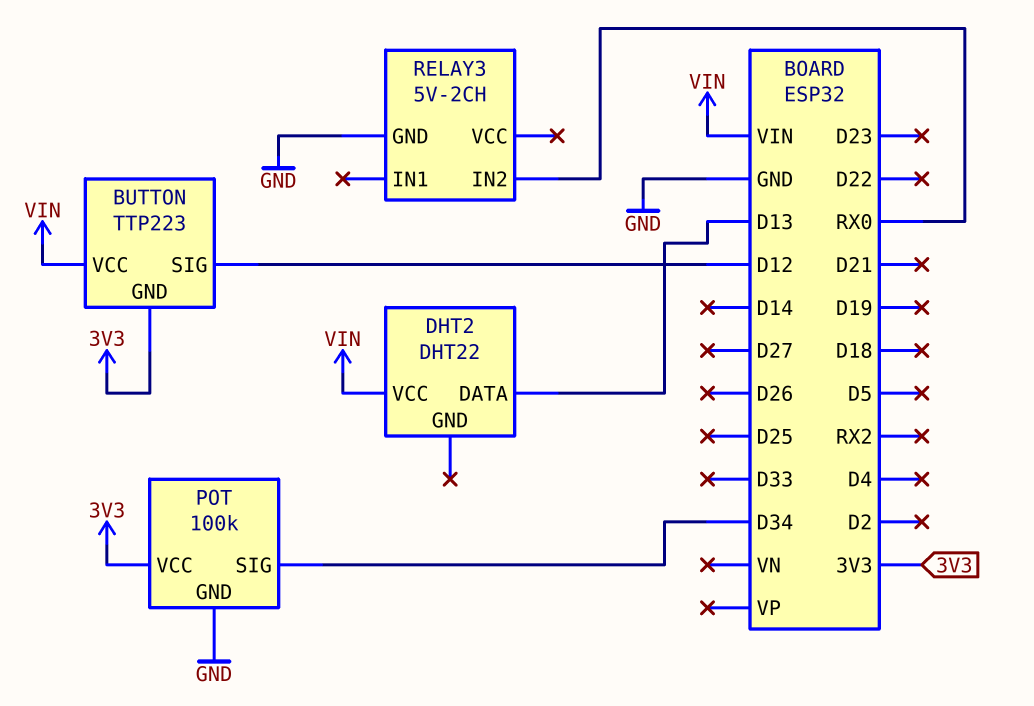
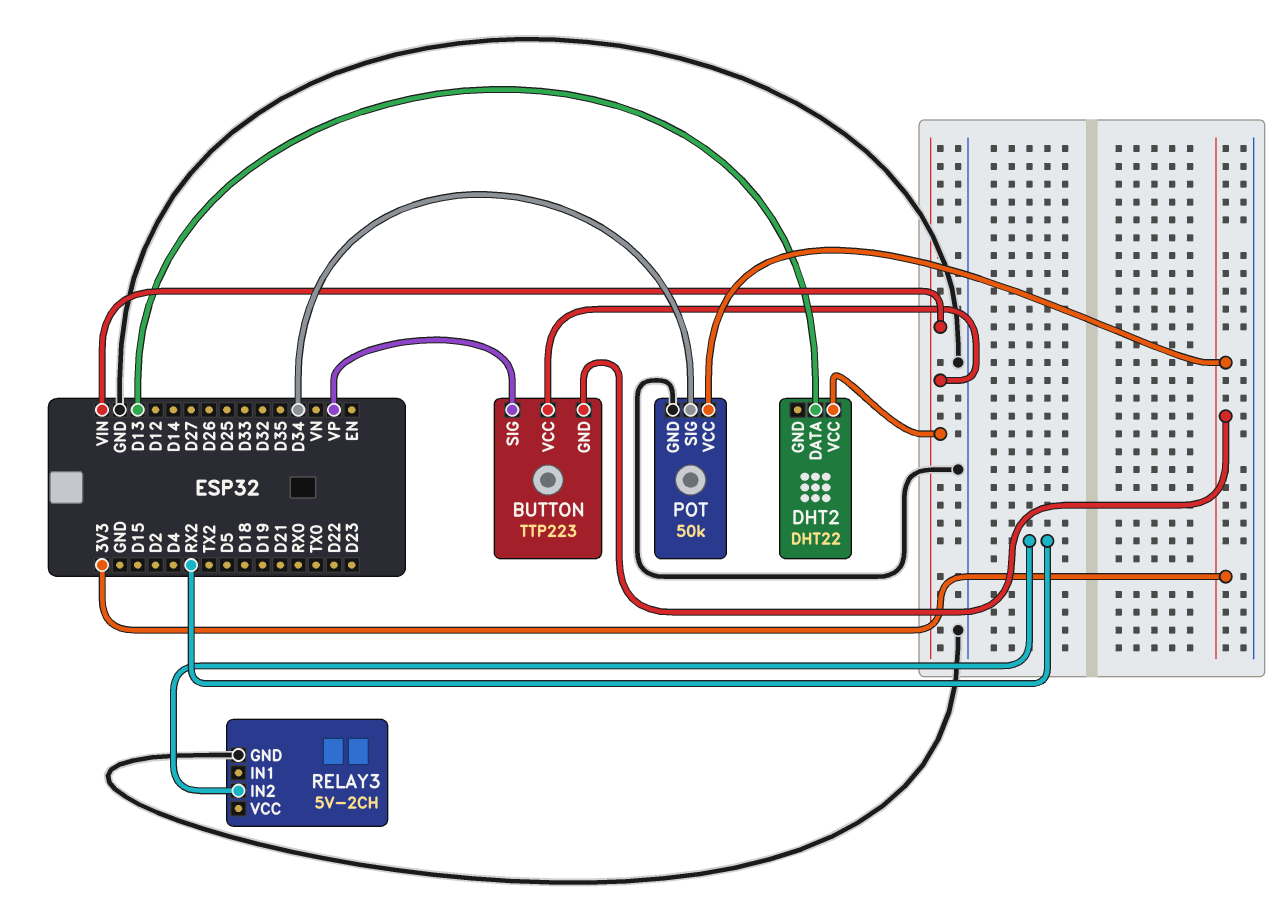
BUTTON pin SIG: D12 -> VP
POT: 100k -> 50k
RELAY3 pin IN2: RX0 -> RX2

